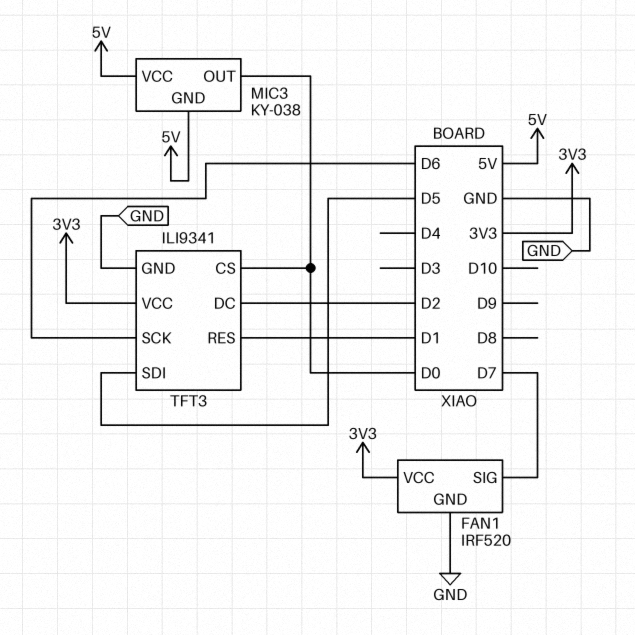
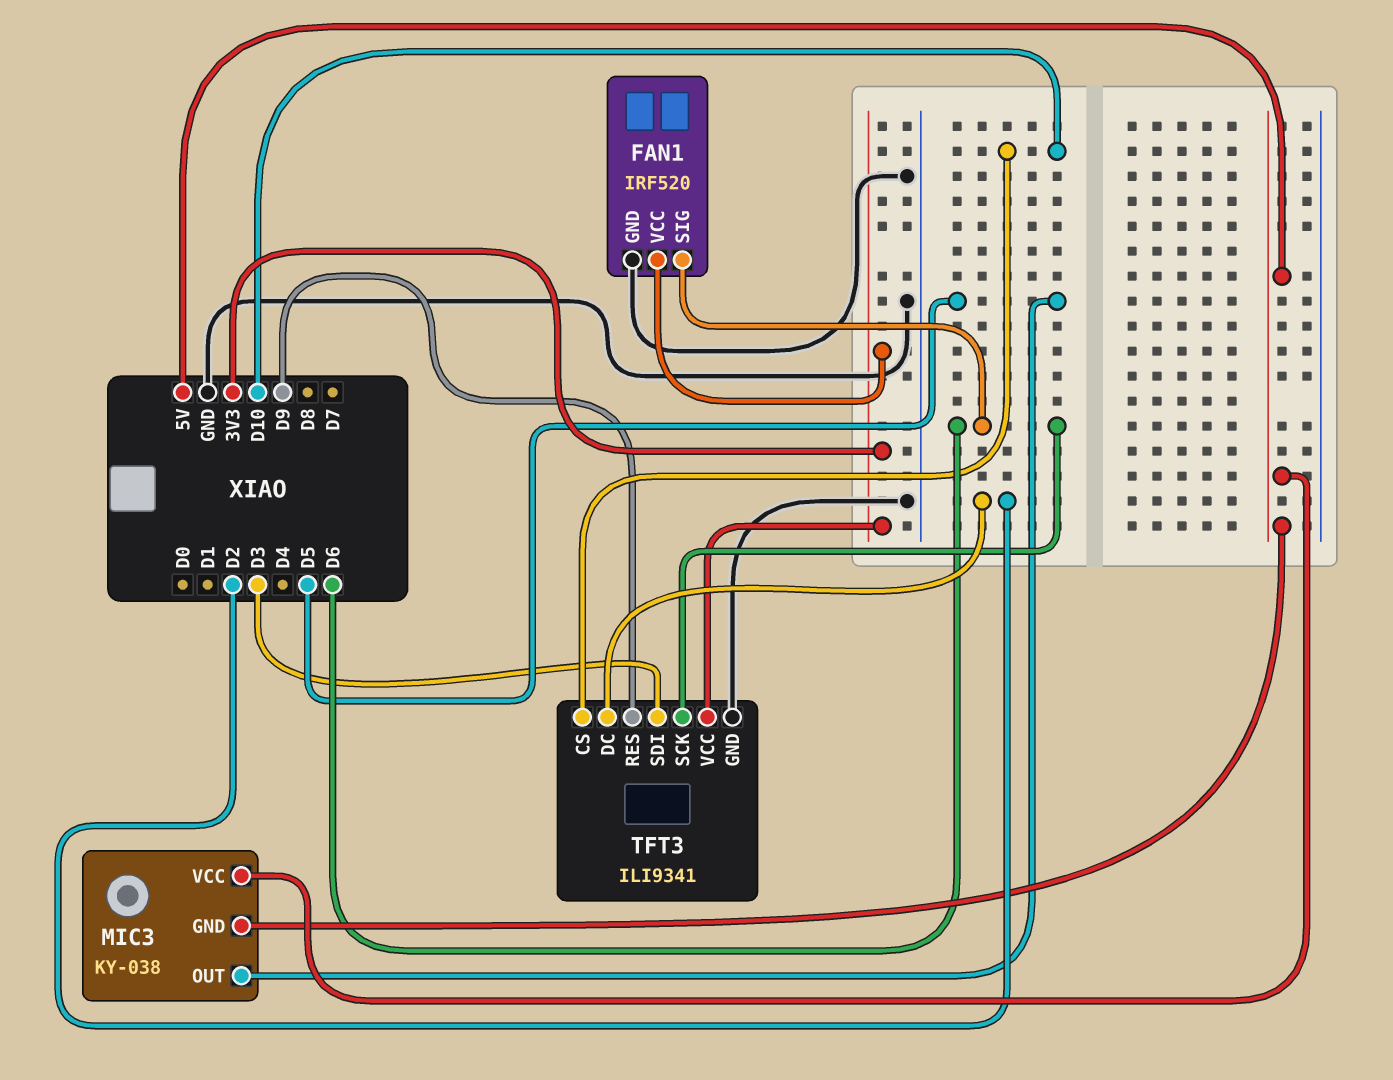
FAN1 pin SIG: D7 -> D6
MIC3 pin OUT: D0 -> D5
TFT3 pin CS: D0 -> D10
TFT3 pin RES: D1 -> D9
TFT3 pin SDI: D5 -> D3

